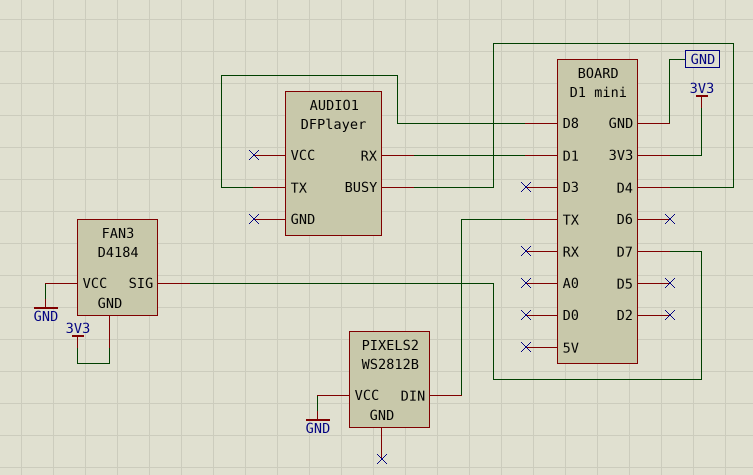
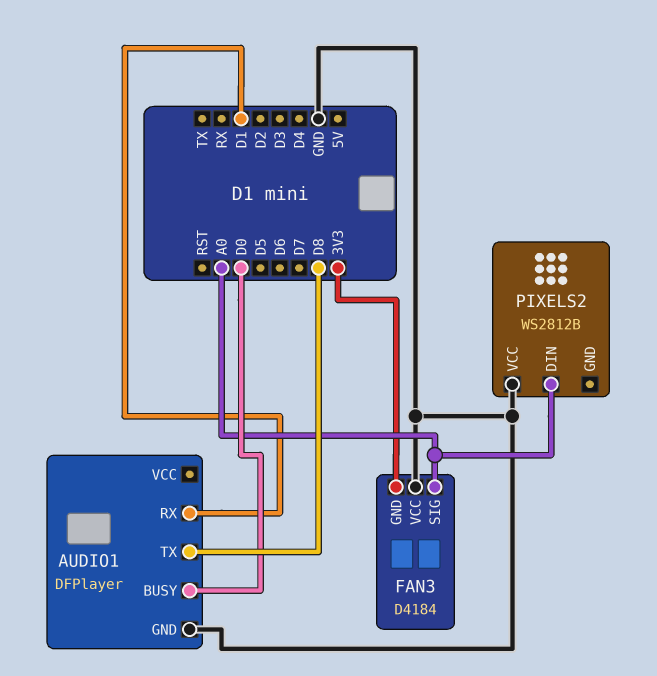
AUDIO1 pin BUSY: D4 -> D0
AUDIO1 pin GND: none -> GND
FAN3 pin SIG: D7 -> A0
PIXELS2 pin DIN: TX -> A0

